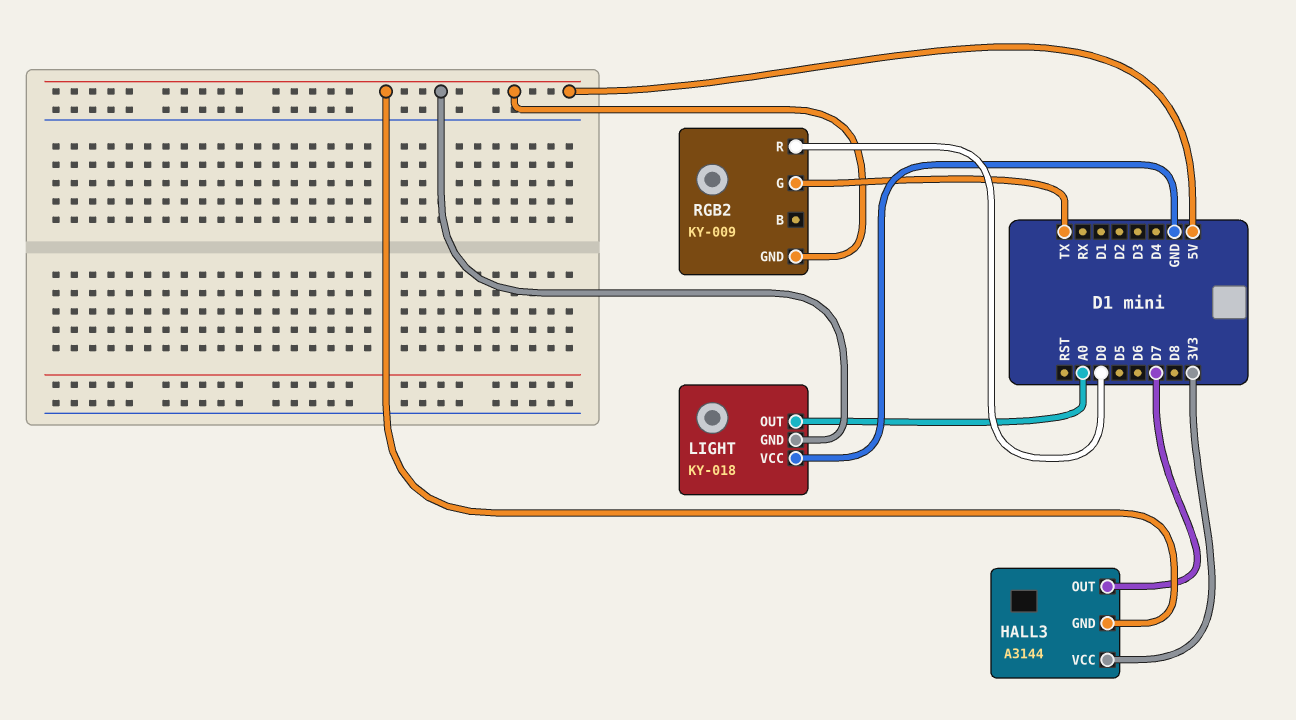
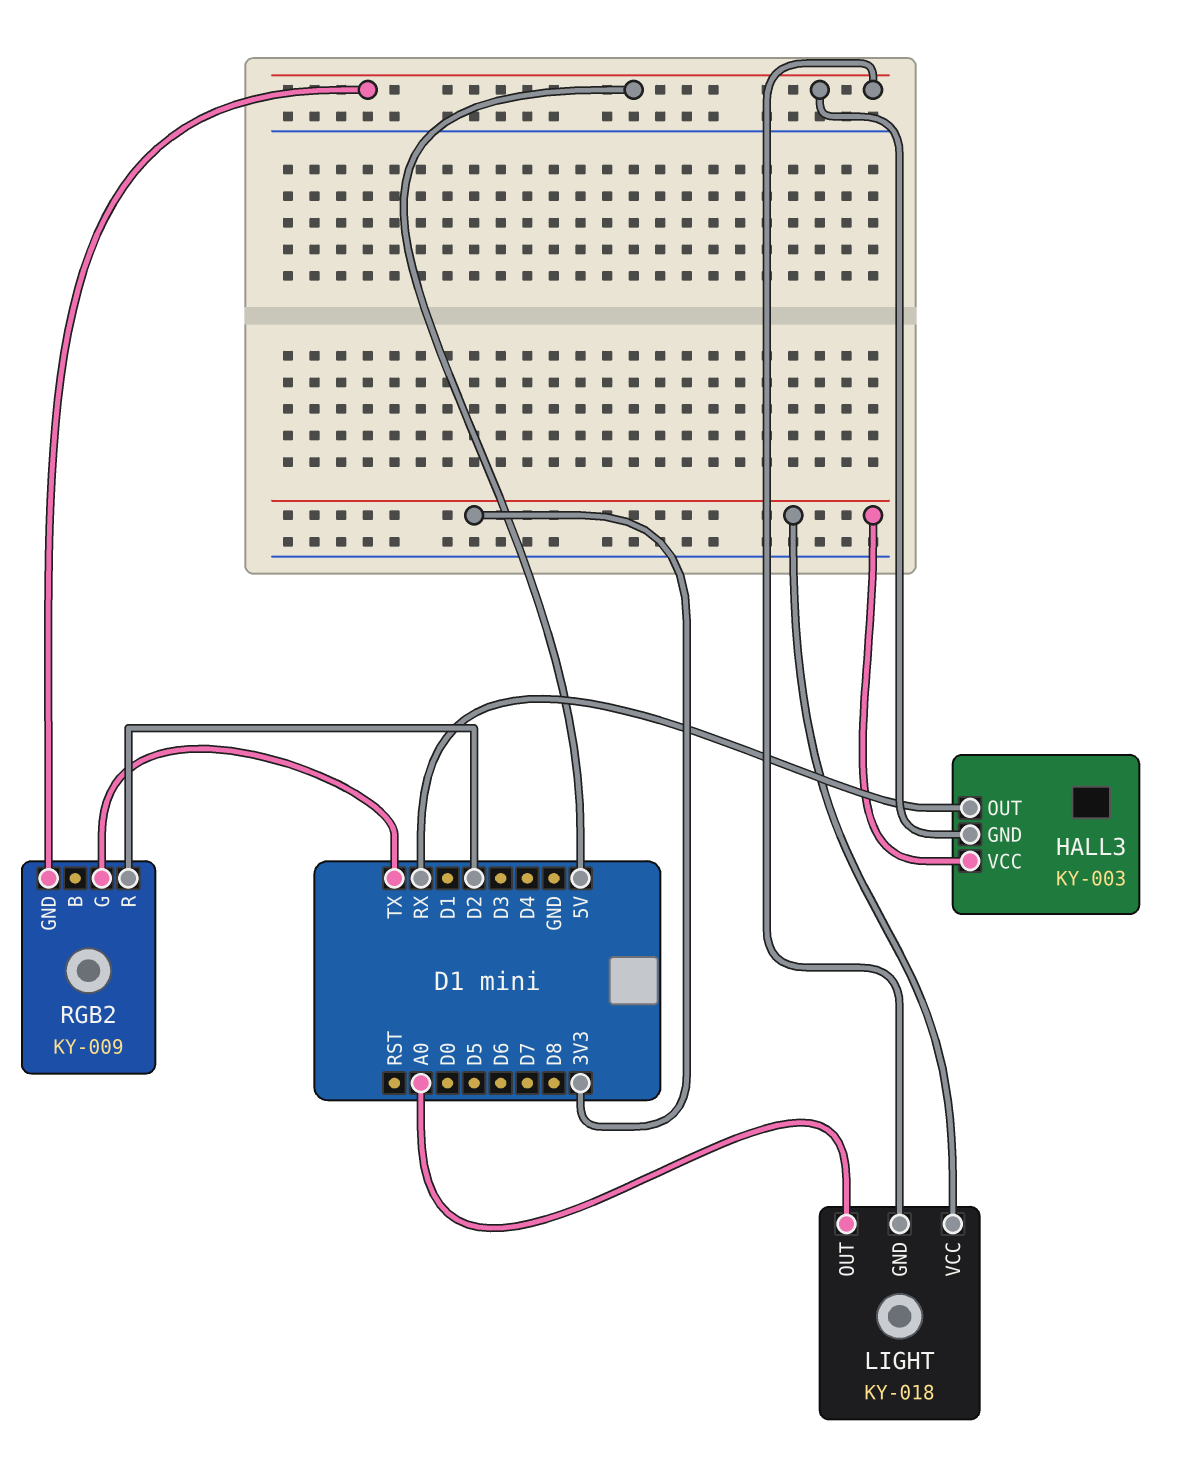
HALL3: A3144 -> KY-003
HALL3 pin OUT: D7 -> RX
LIGHT pin VCC: GND -> 3V3
RGB2 pin R: D0 -> D2

